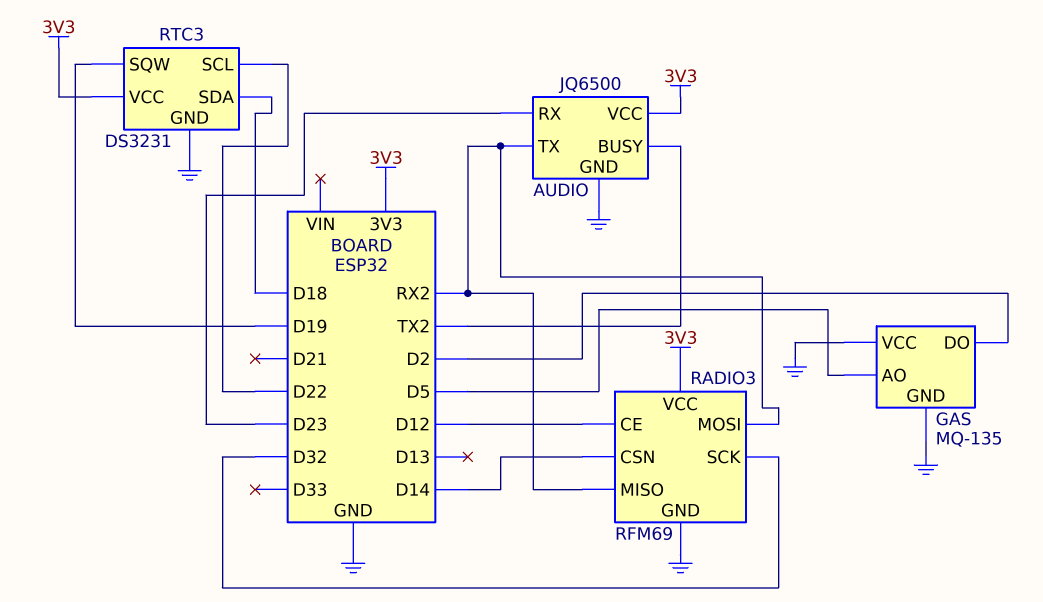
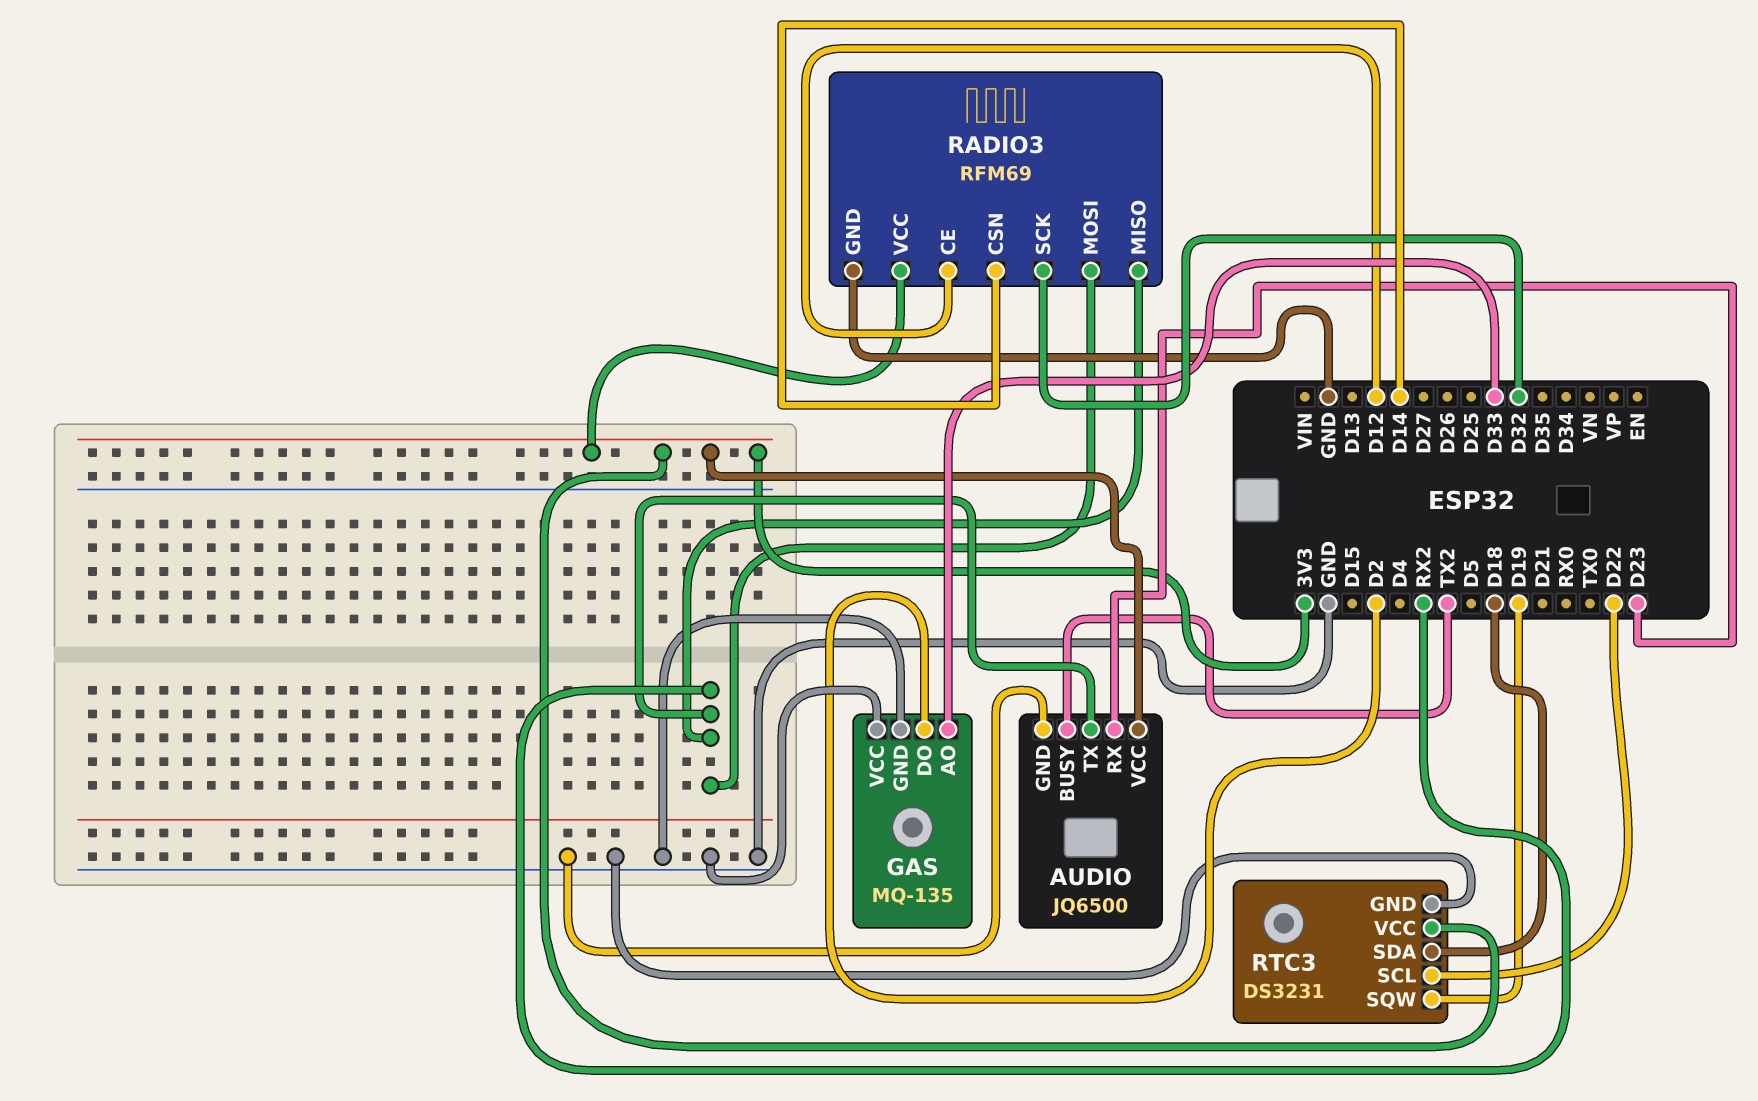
GAS pin AO: D5 -> D33

